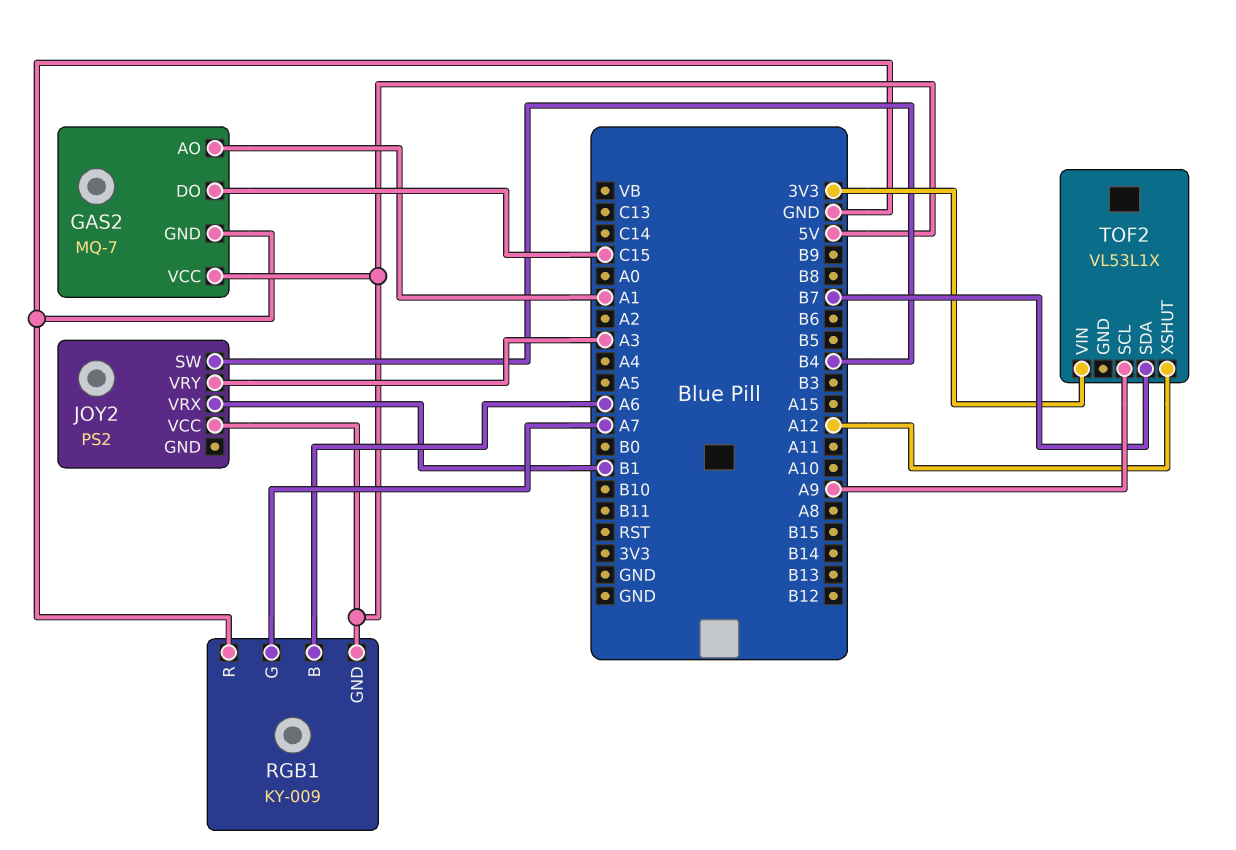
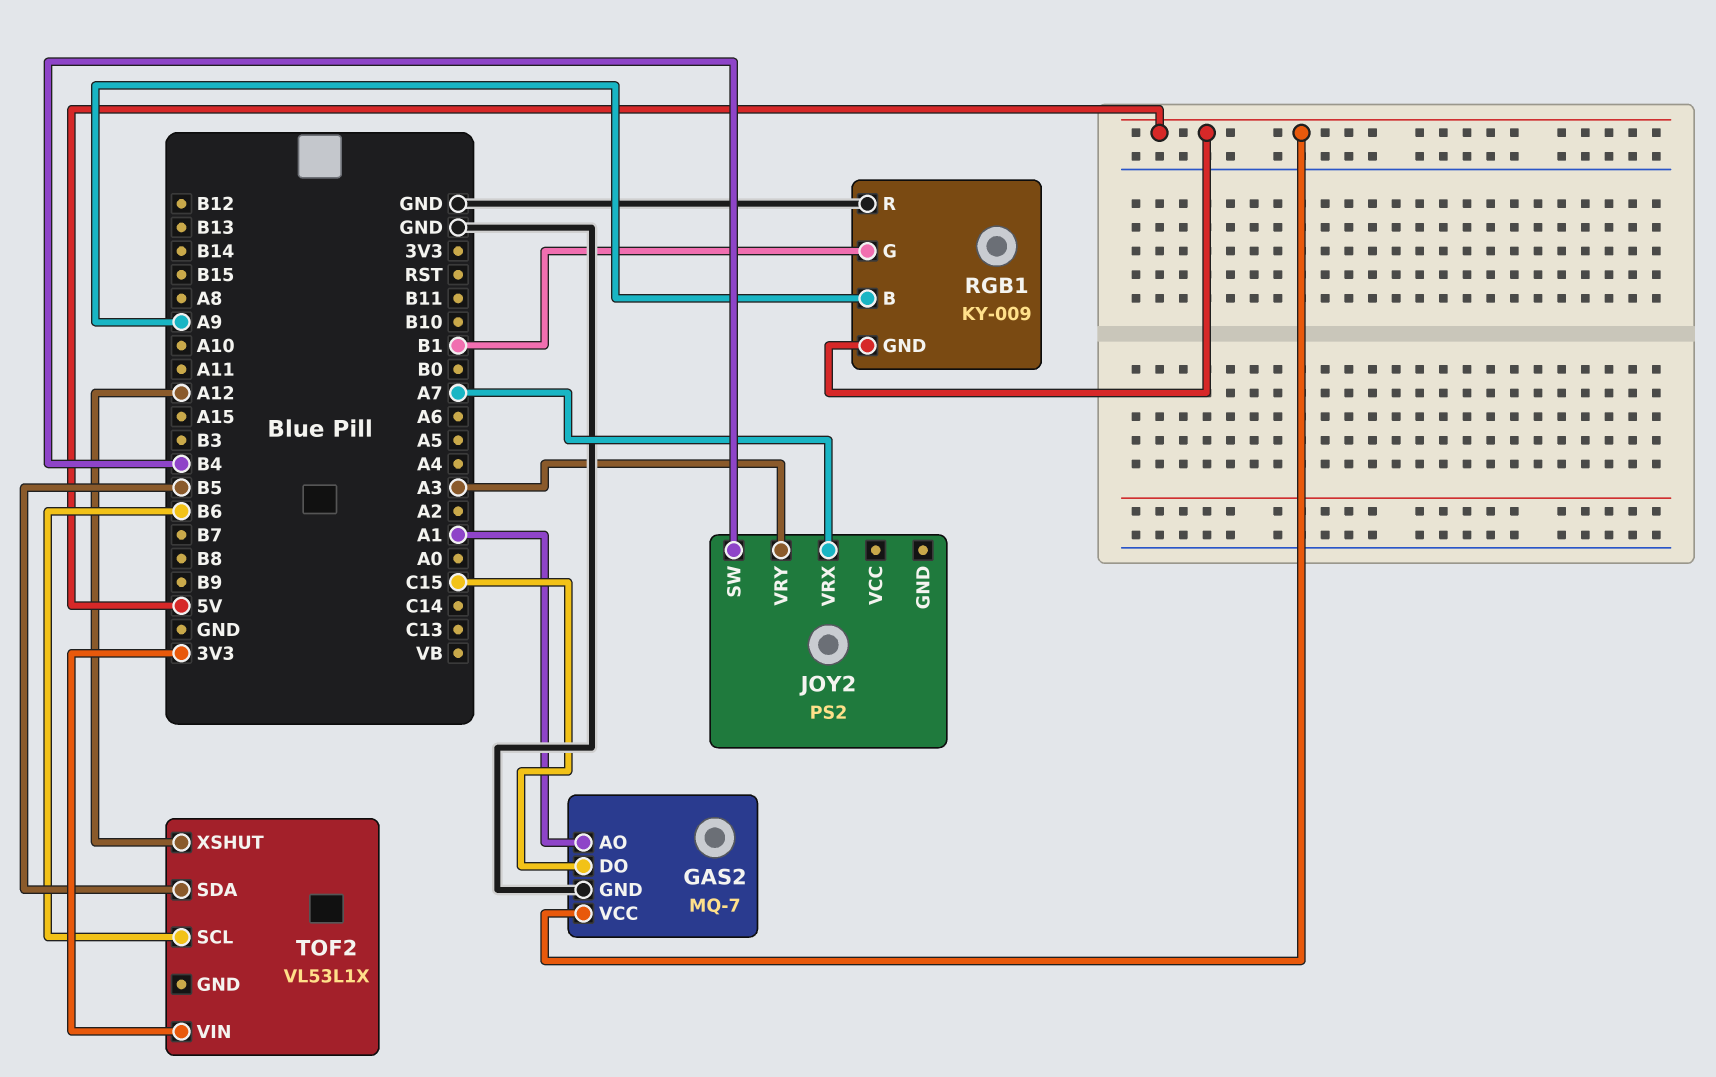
JOY2 pin VCC: 5V -> none
JOY2 pin VRX: B1 -> A7
RGB1 pin B: A6 -> A9
RGB1 pin G: A7 -> B1
TOF2 pin SCL: A9 -> B6
TOF2 pin SDA: B7 -> B5

